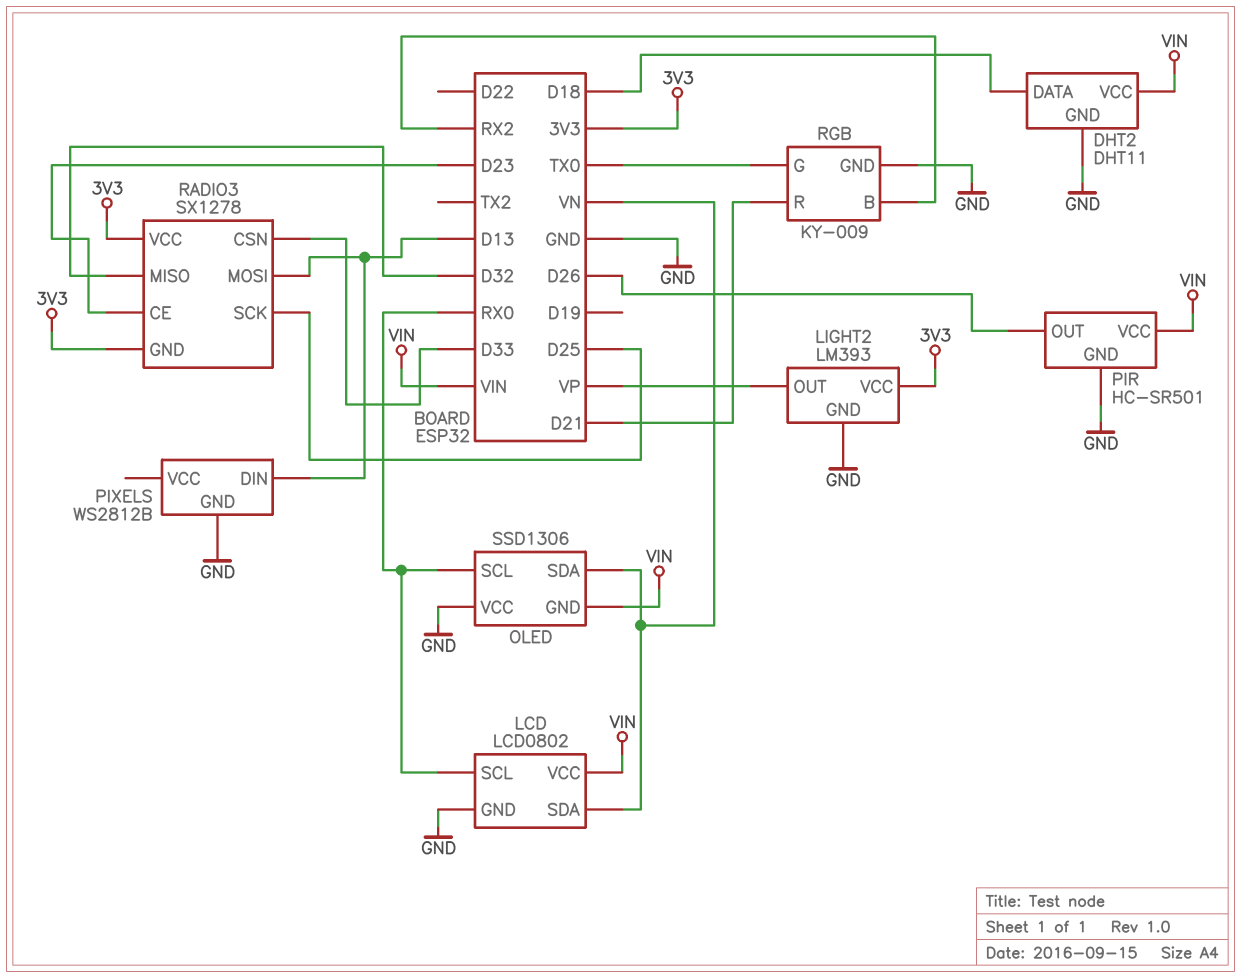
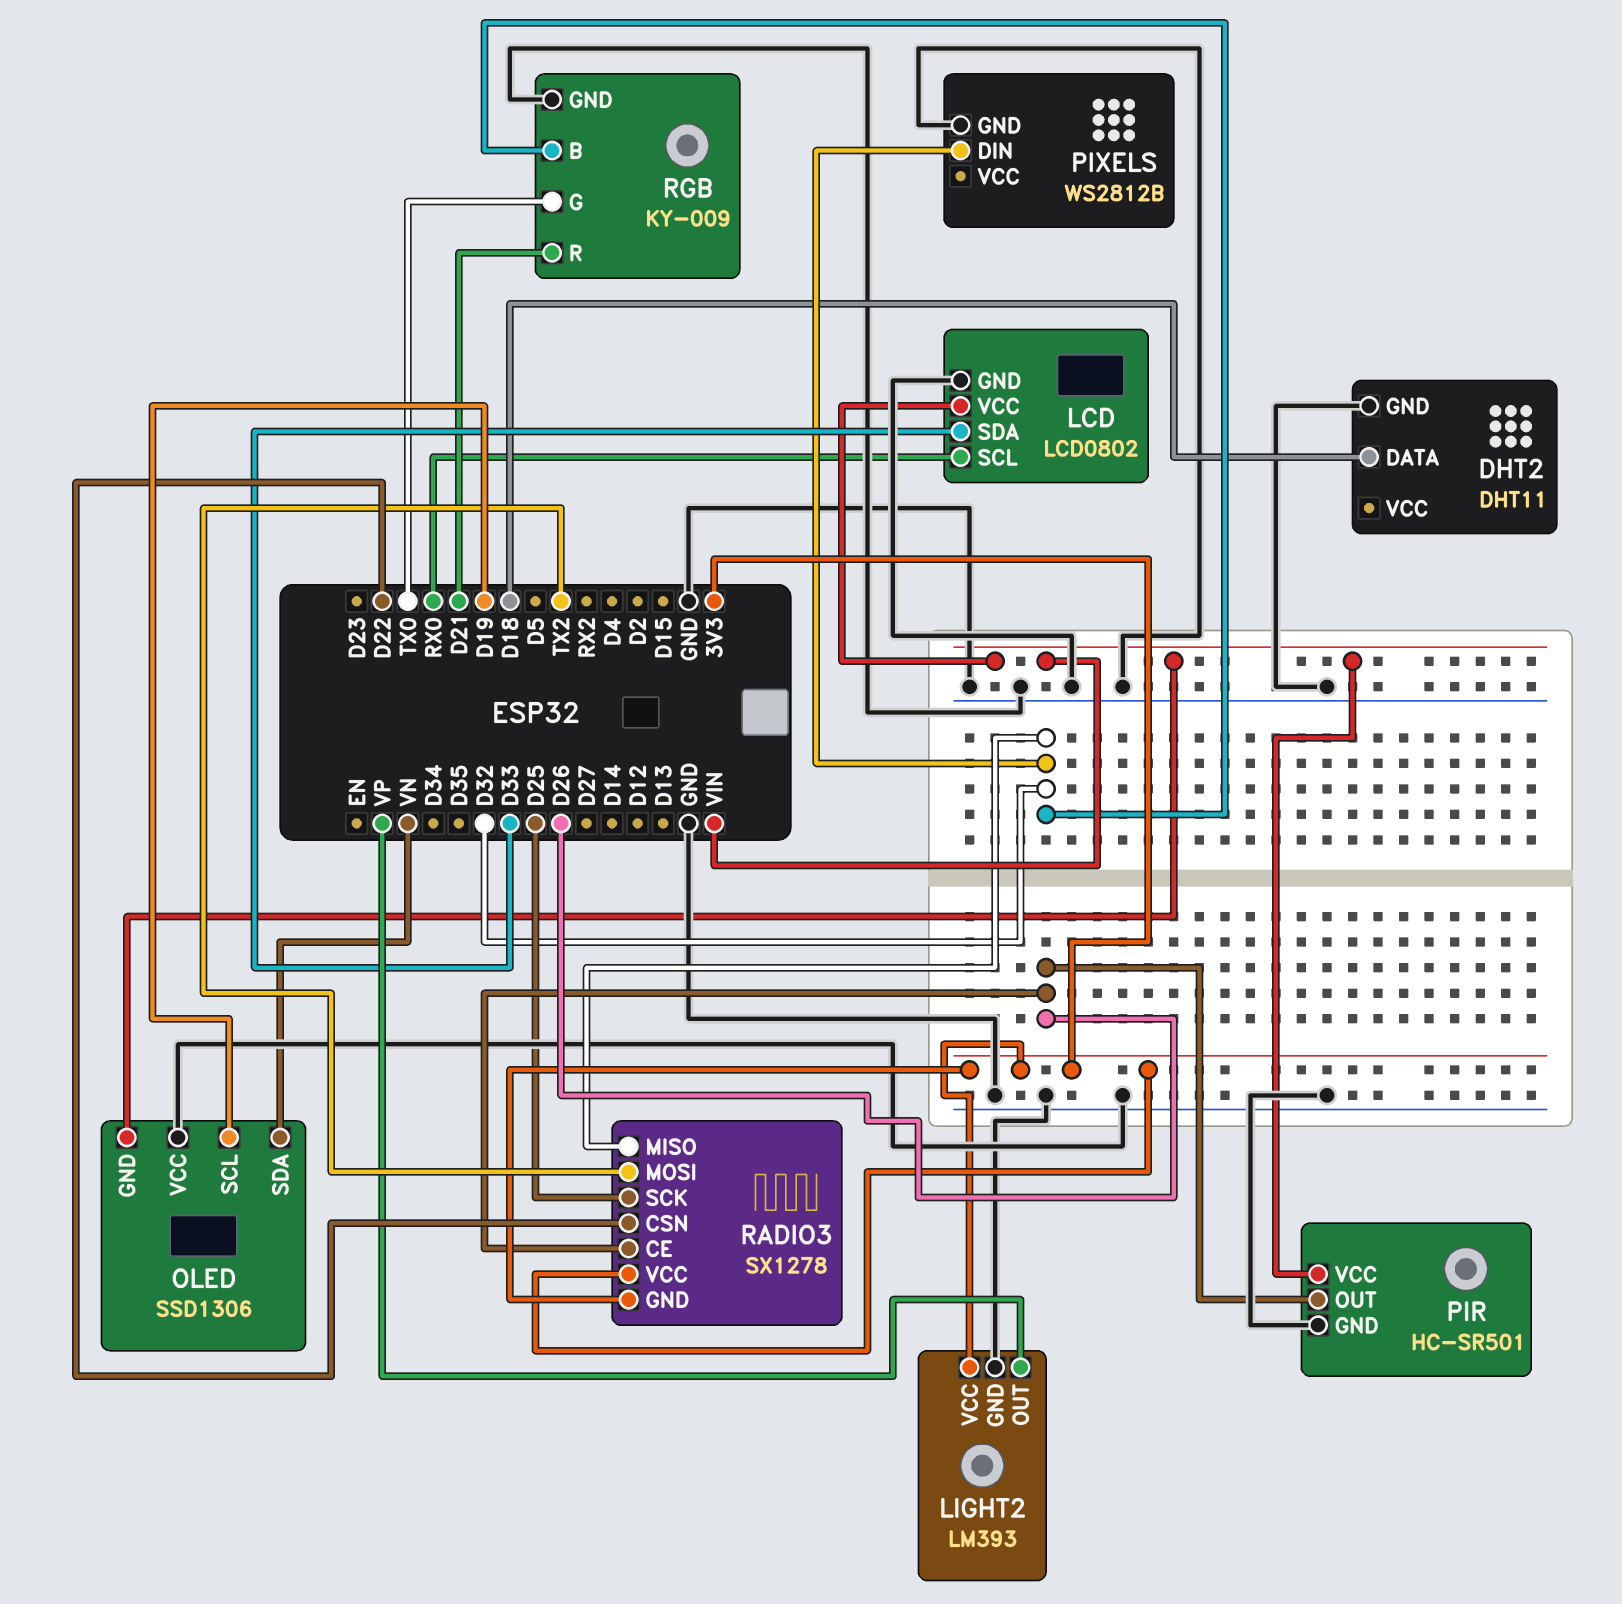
DHT2 pin VCC: VIN -> none
LCD pin SDA: VN -> D33
OLED pin SCL: RX0 -> D19
PIXELS pin DIN: D13 -> D32
RADIO3 pin CE: D23 -> D26
RADIO3 pin CSN: D33 -> D22
RADIO3 pin MOSI: D13 -> TX2
RGB pin B: RX2 -> D32

